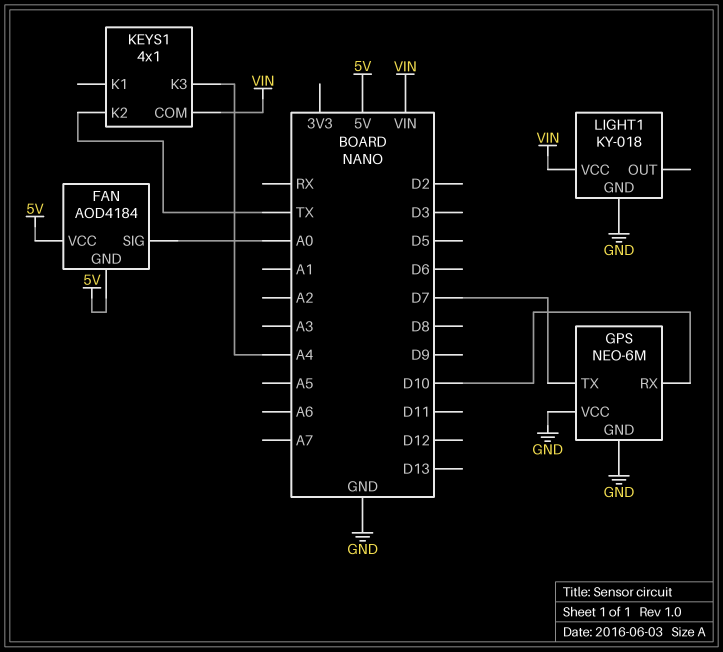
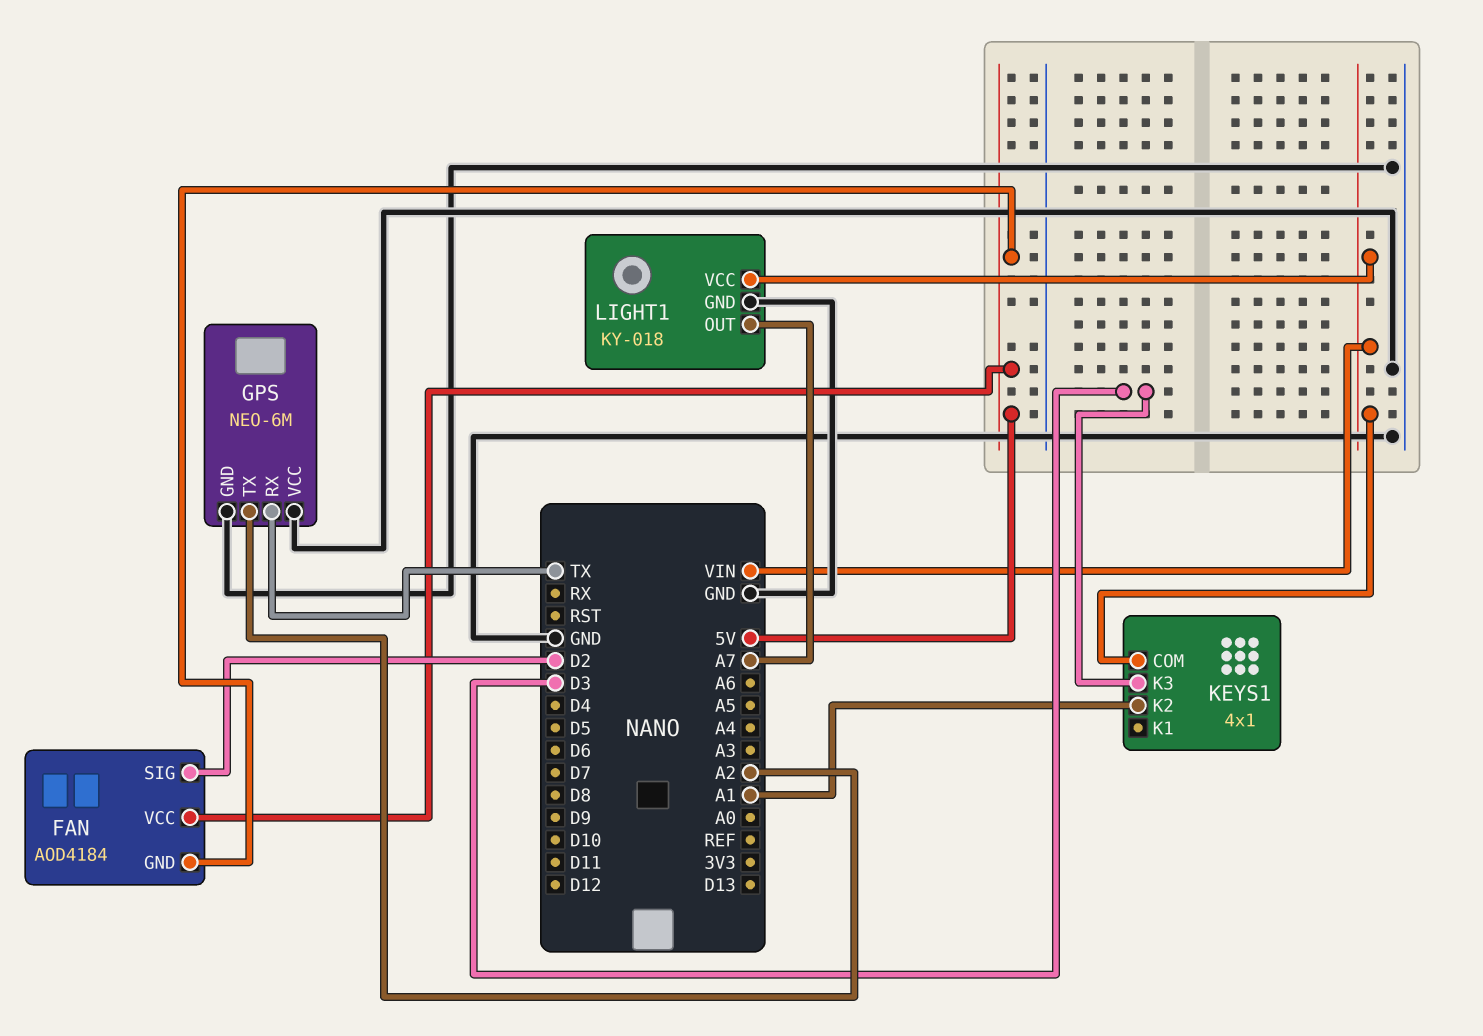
FAN pin SIG: A0 -> D2
GPS pin RX: D10 -> TX
GPS pin TX: D7 -> A2
KEYS1 pin K2: TX -> A1
KEYS1 pin K3: A4 -> D3
LIGHT1 pin OUT: none -> A7

